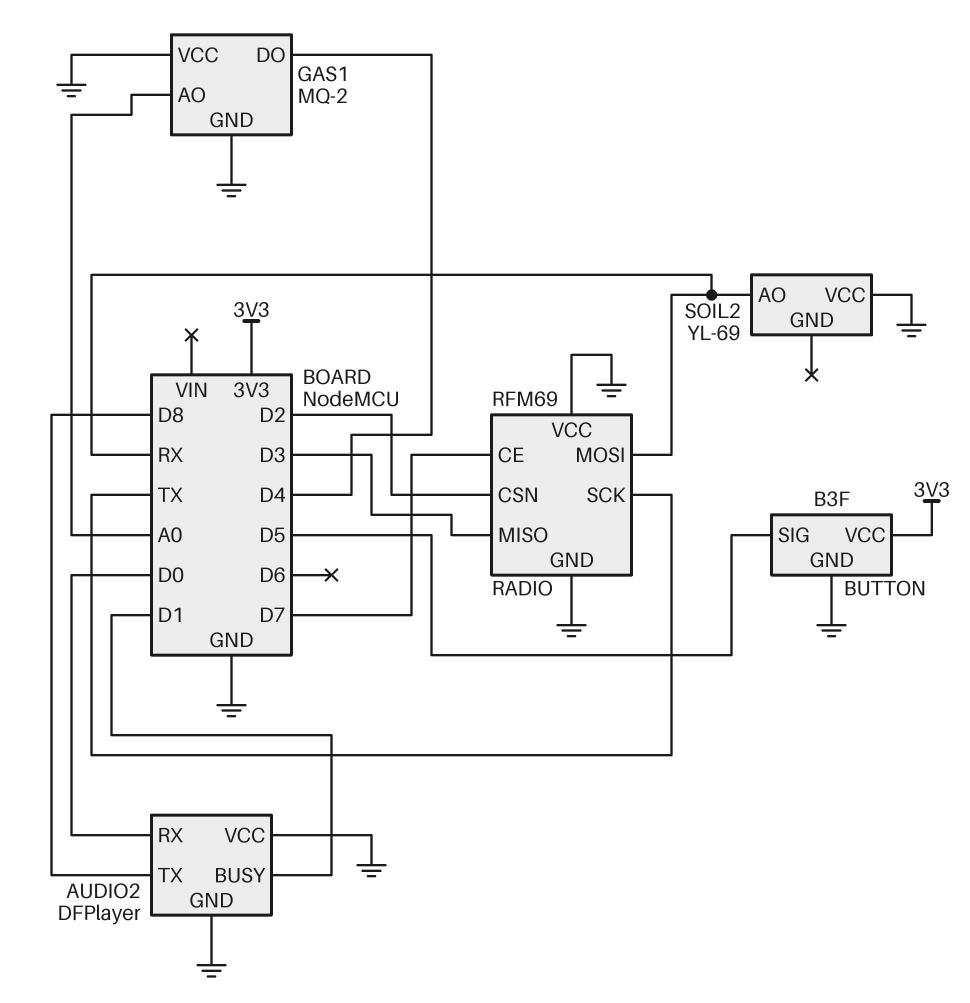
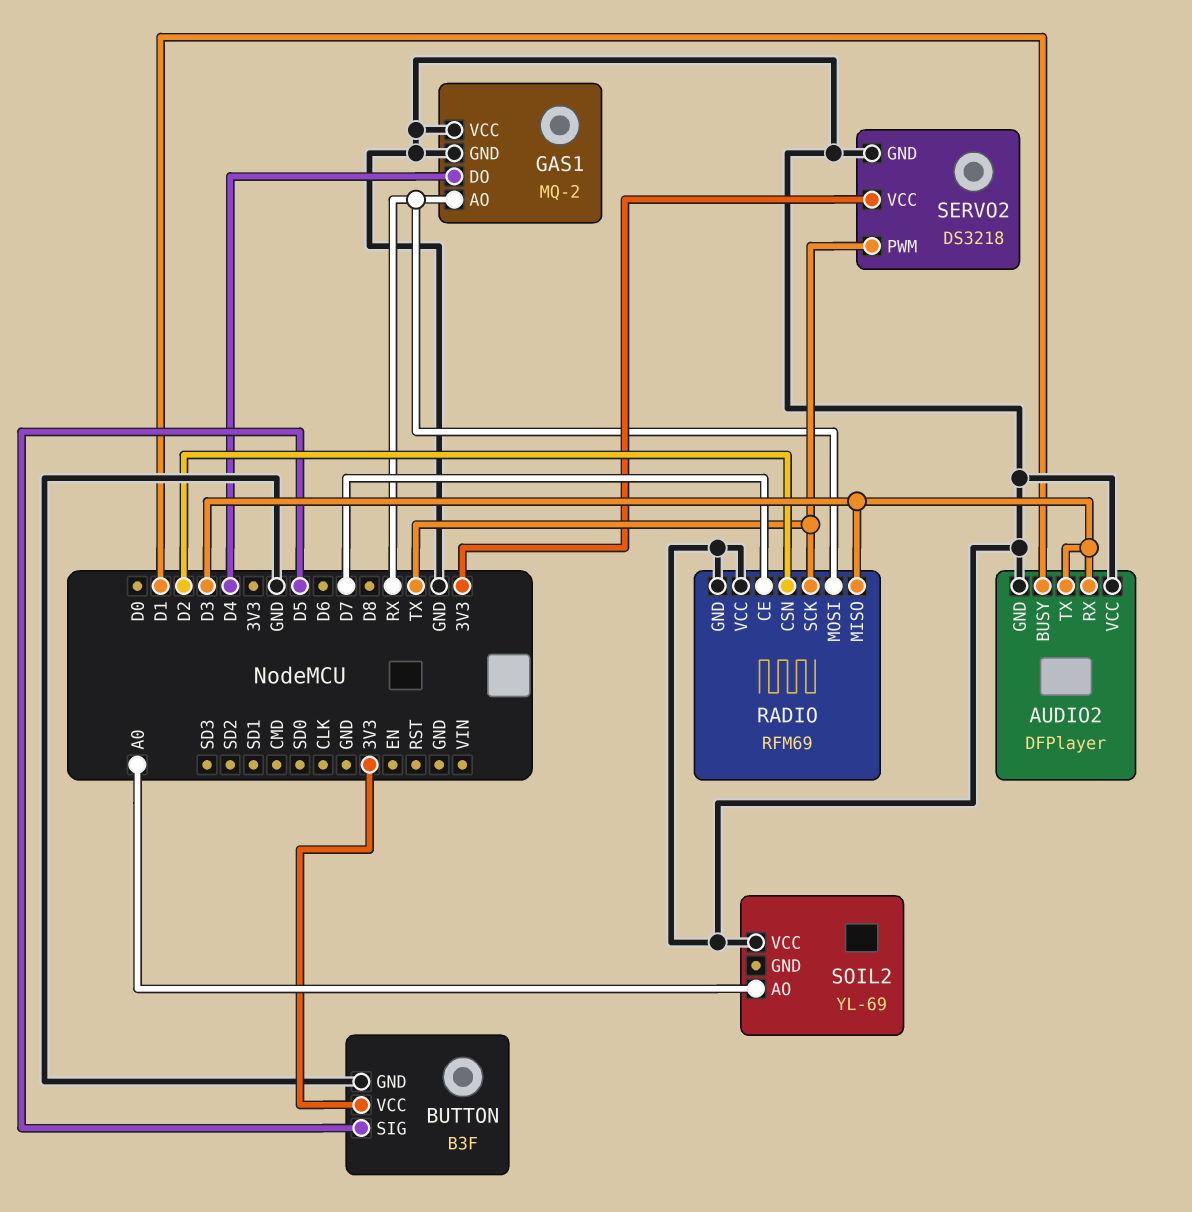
AUDIO2 pin RX: D0 -> D3
AUDIO2 pin TX: D8 -> D3
GAS1 pin AO: A0 -> RX
SERVO2: none -> DS3218
SERVO2 pin GND: none -> GND
SERVO2 pin PWM: none -> TX
SERVO2 pin VCC: none -> 3V3
SOIL2 pin AO: RX -> A0

